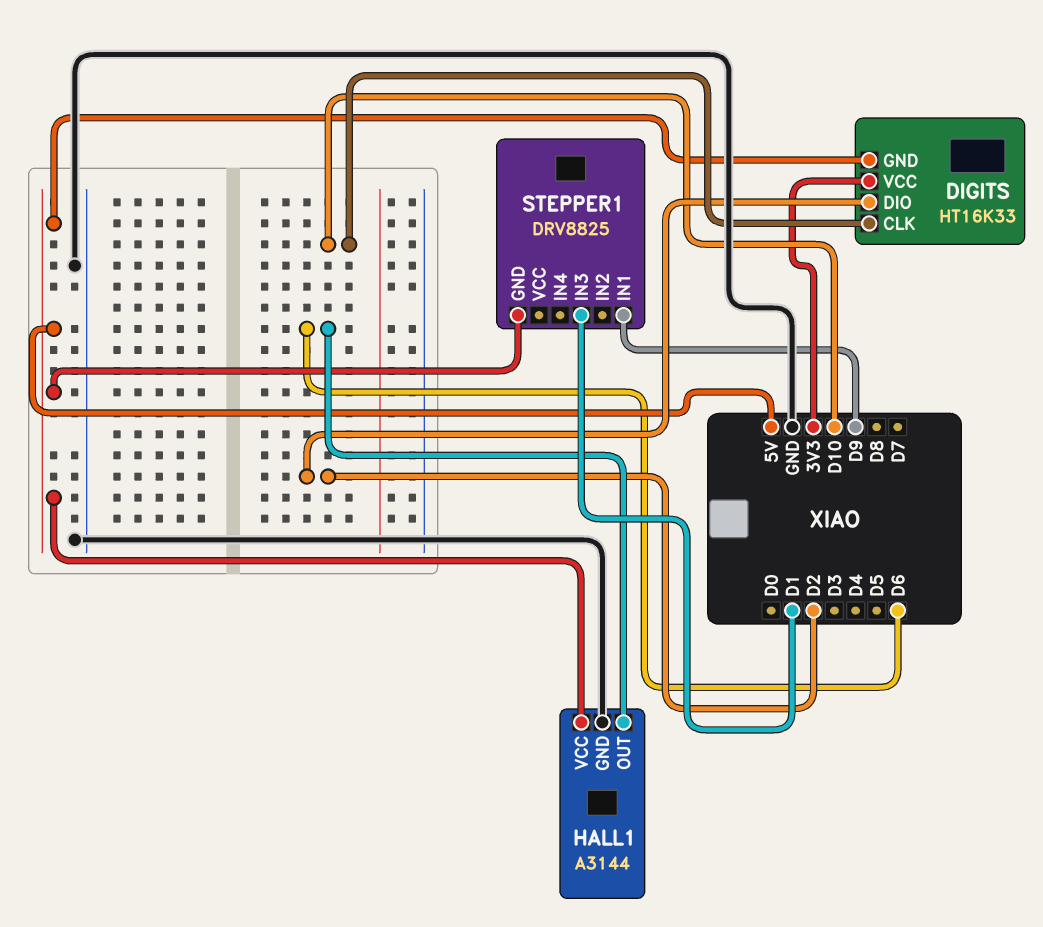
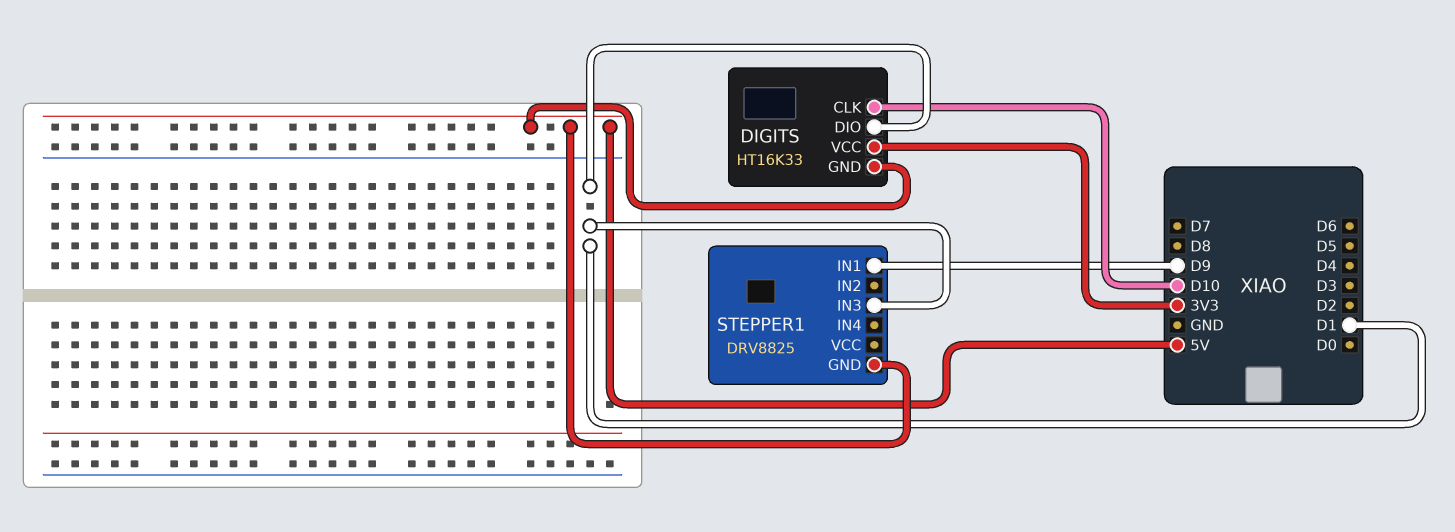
DIGITS pin DIO: D2 -> D1
HALL1: A3144 -> none
HALL1 pin GND: GND -> none
HALL1 pin OUT: D6 -> none
HALL1 pin VCC: 5V -> none

